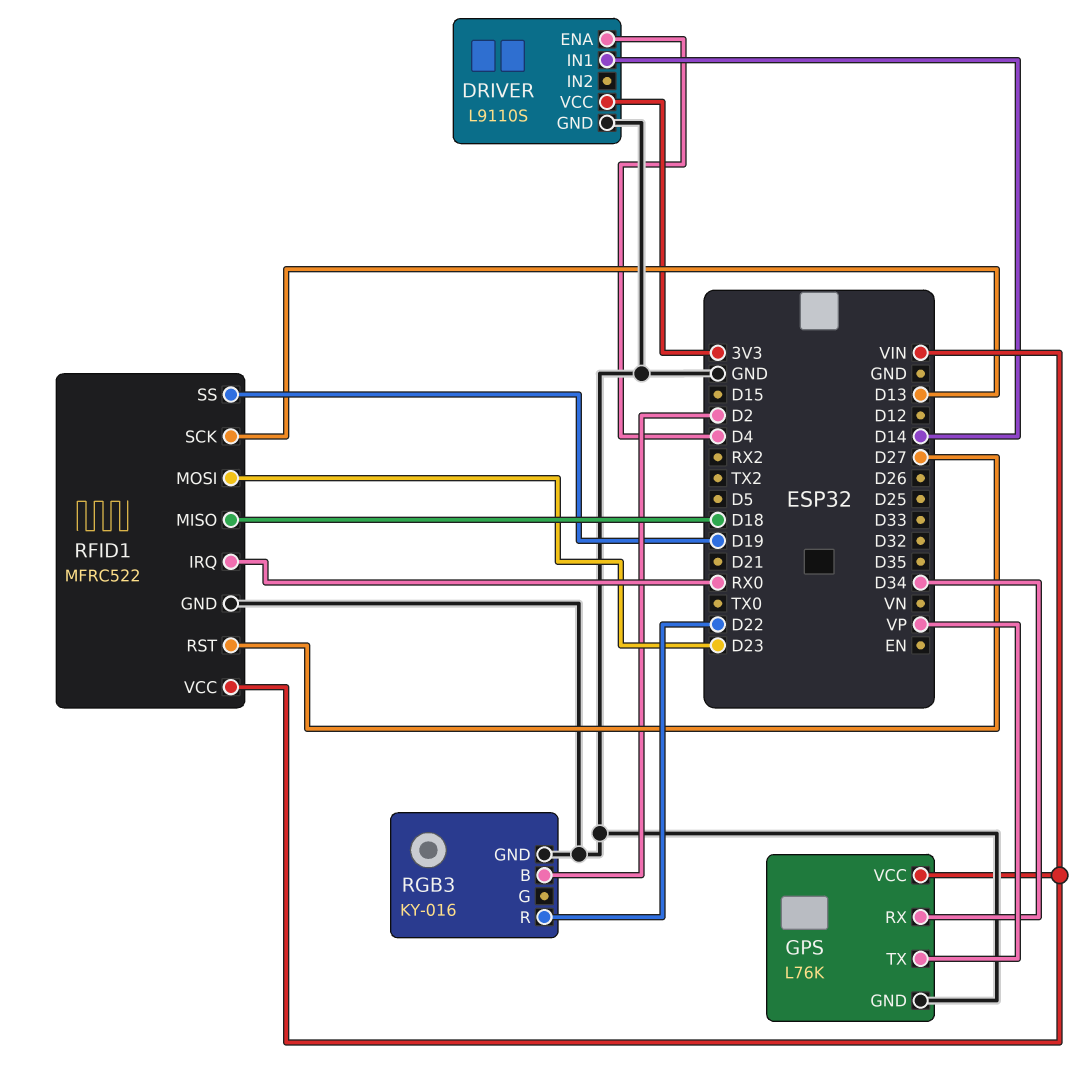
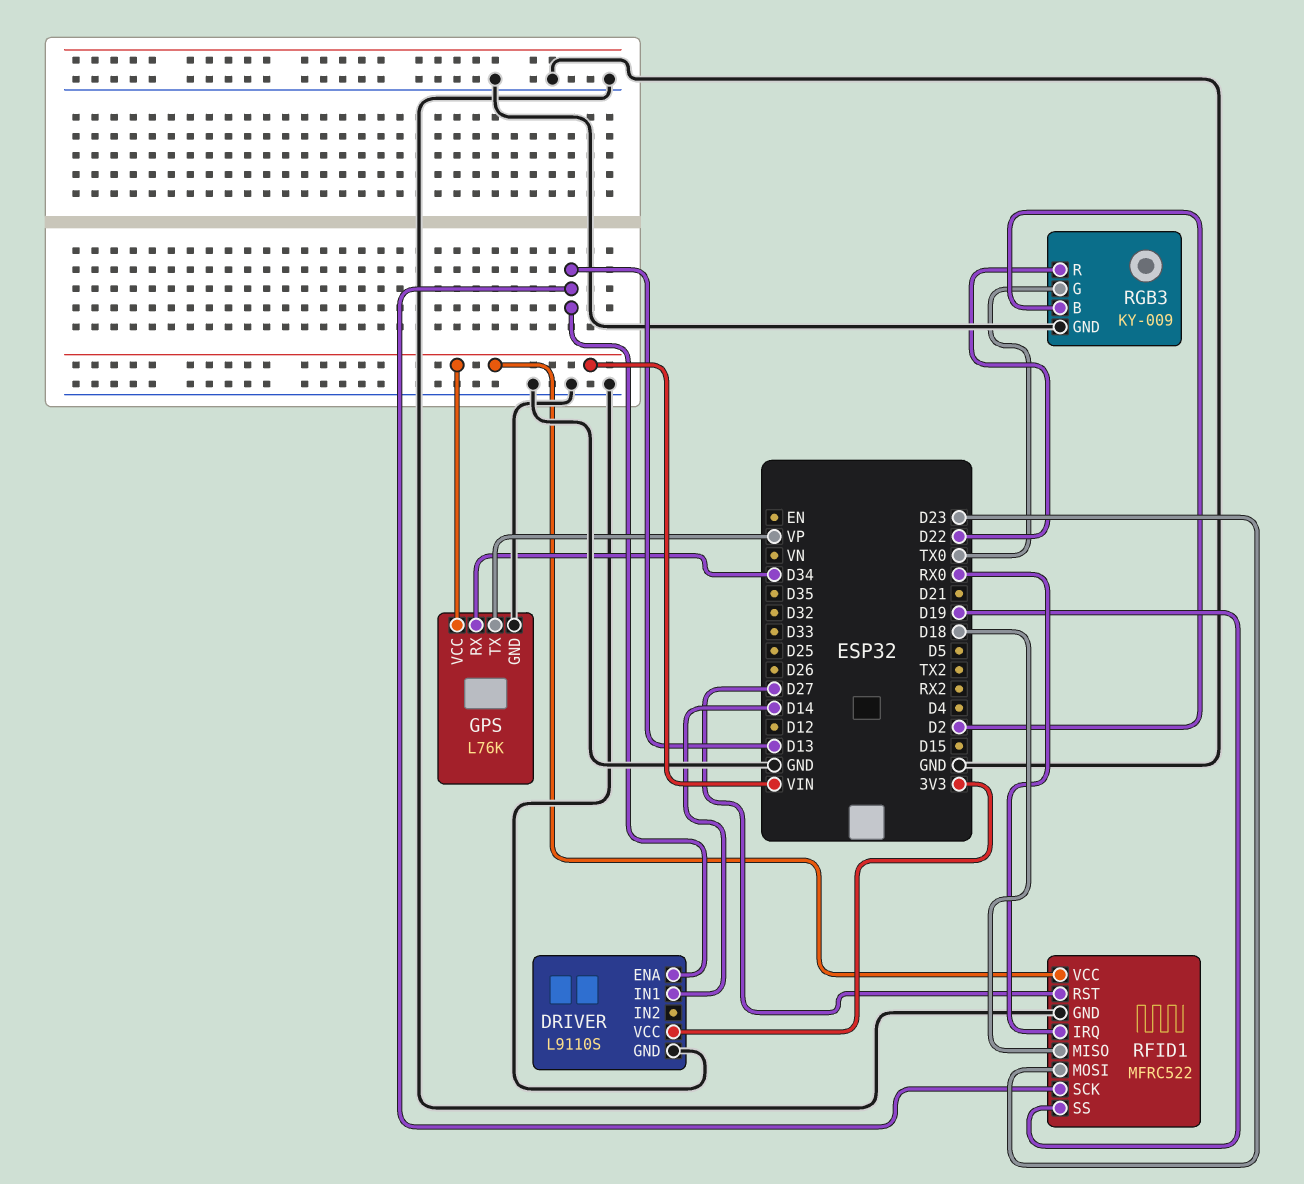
DRIVER pin ENA: D4 -> D13
RGB3: KY-016 -> KY-009
RGB3 pin G: none -> TX0

